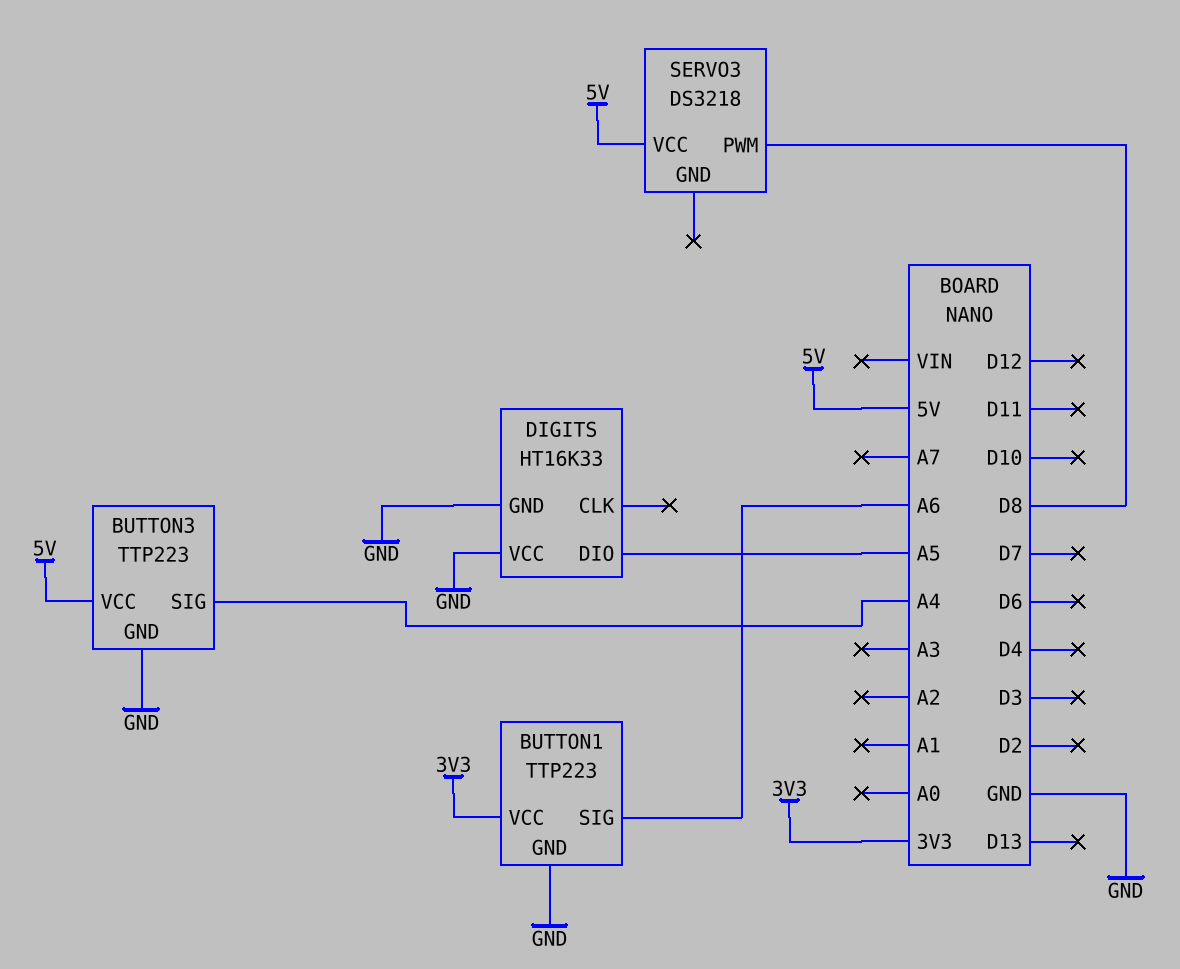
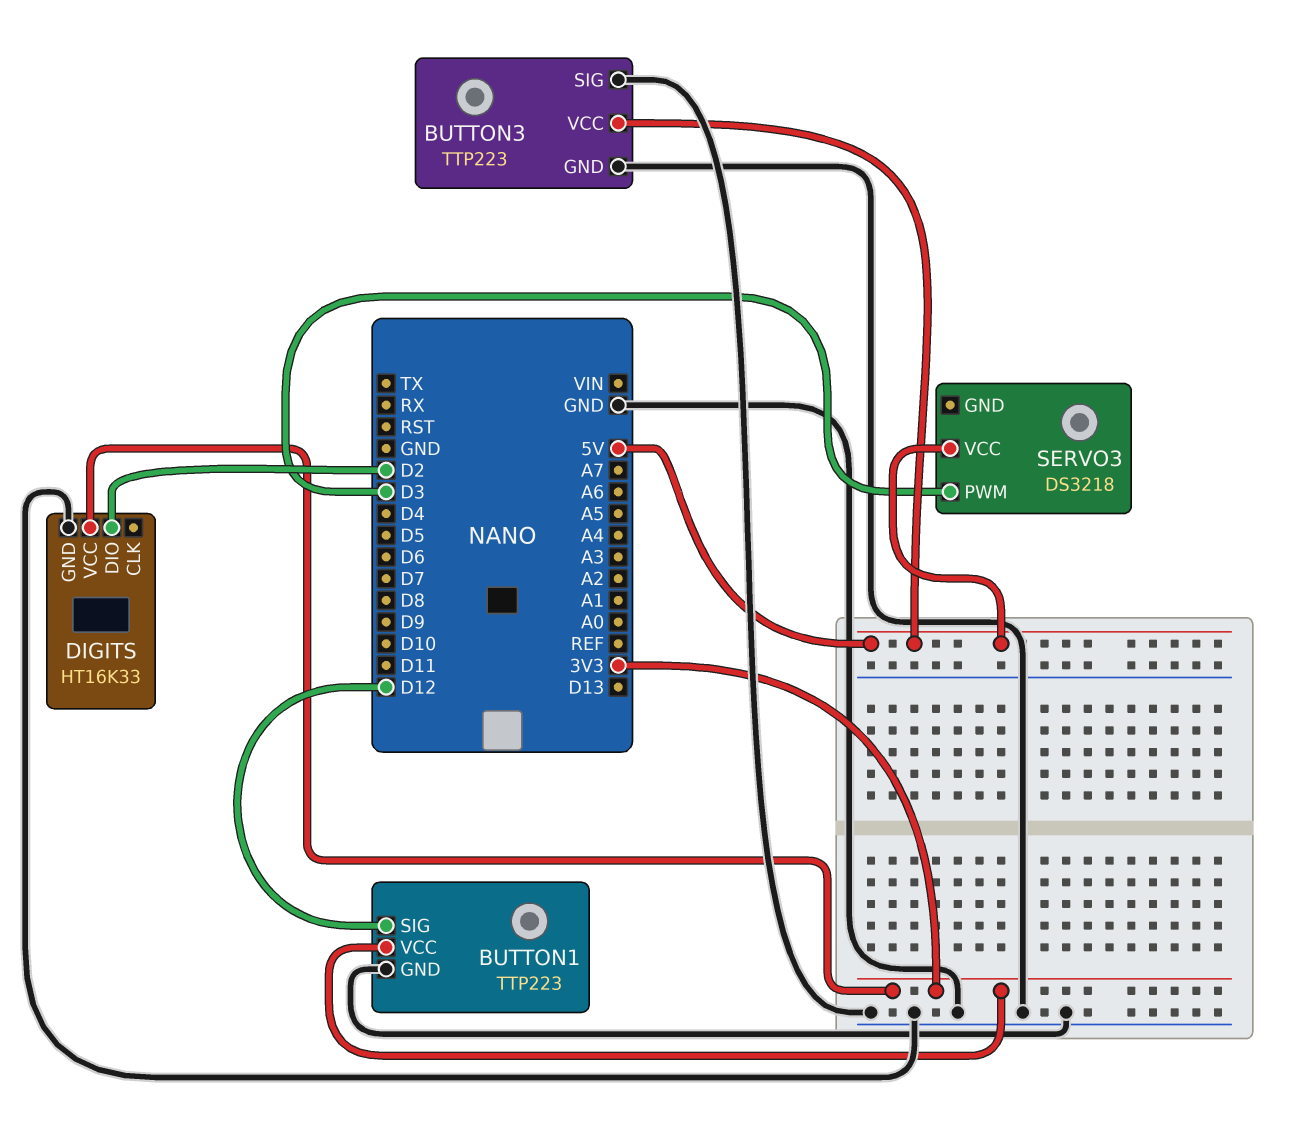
BUTTON1 pin SIG: A6 -> D12
BUTTON3 pin SIG: A4 -> GND
DIGITS pin DIO: A5 -> D2
DIGITS pin VCC: GND -> 3V3
SERVO3 pin PWM: D8 -> D3

